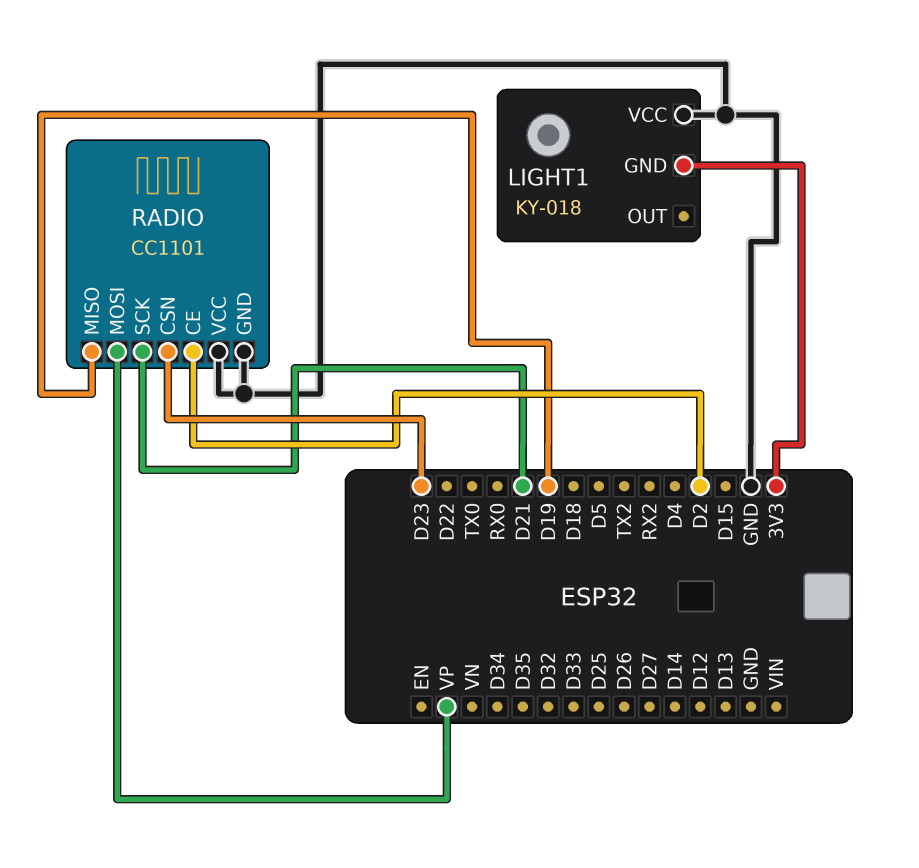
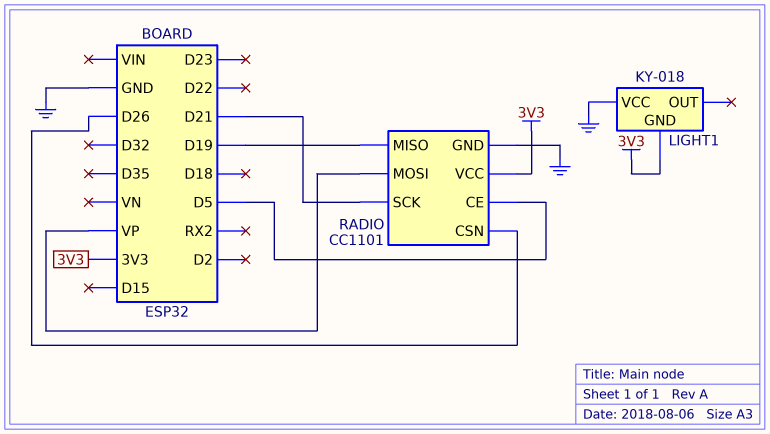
RADIO pin CE: D2 -> D5
RADIO pin CSN: D23 -> D26
RADIO pin VCC: GND -> 3V3

